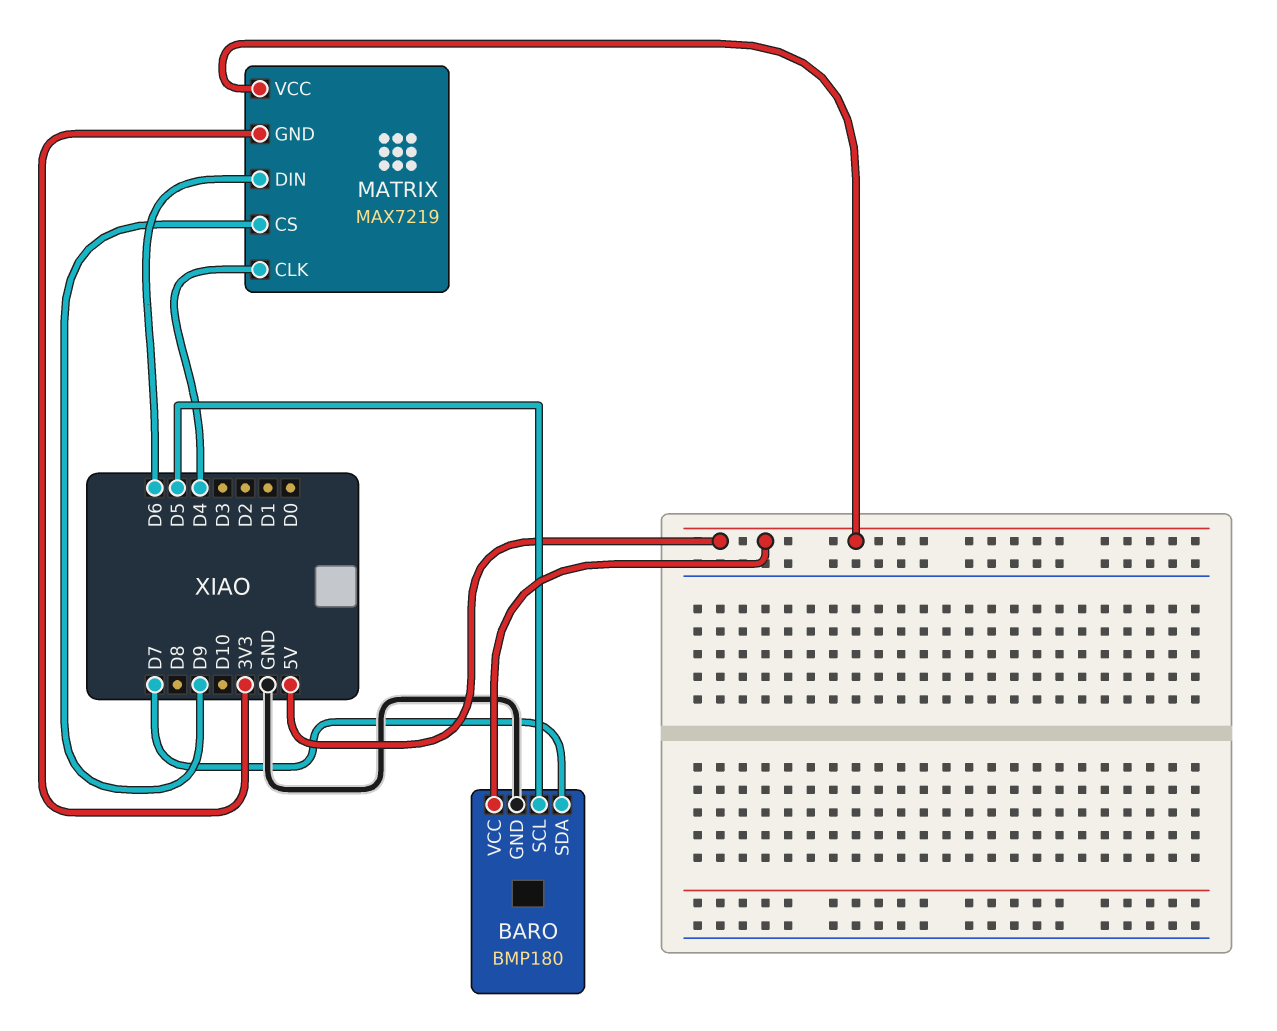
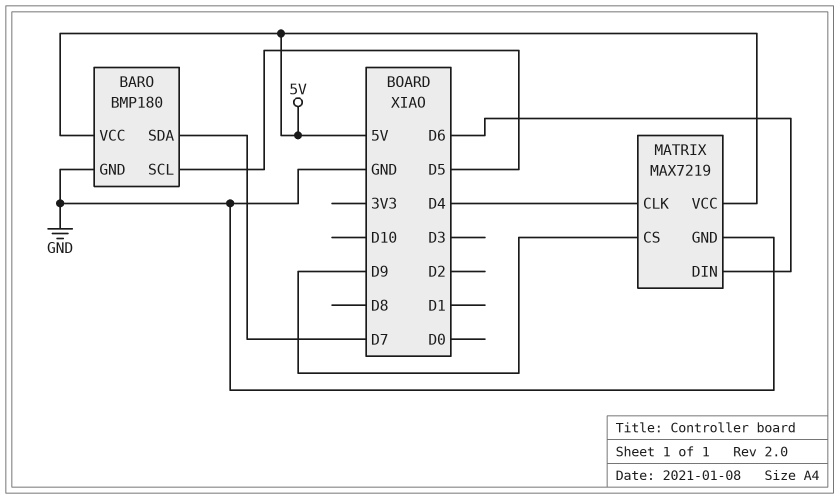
MATRIX pin GND: 3V3 -> GND

